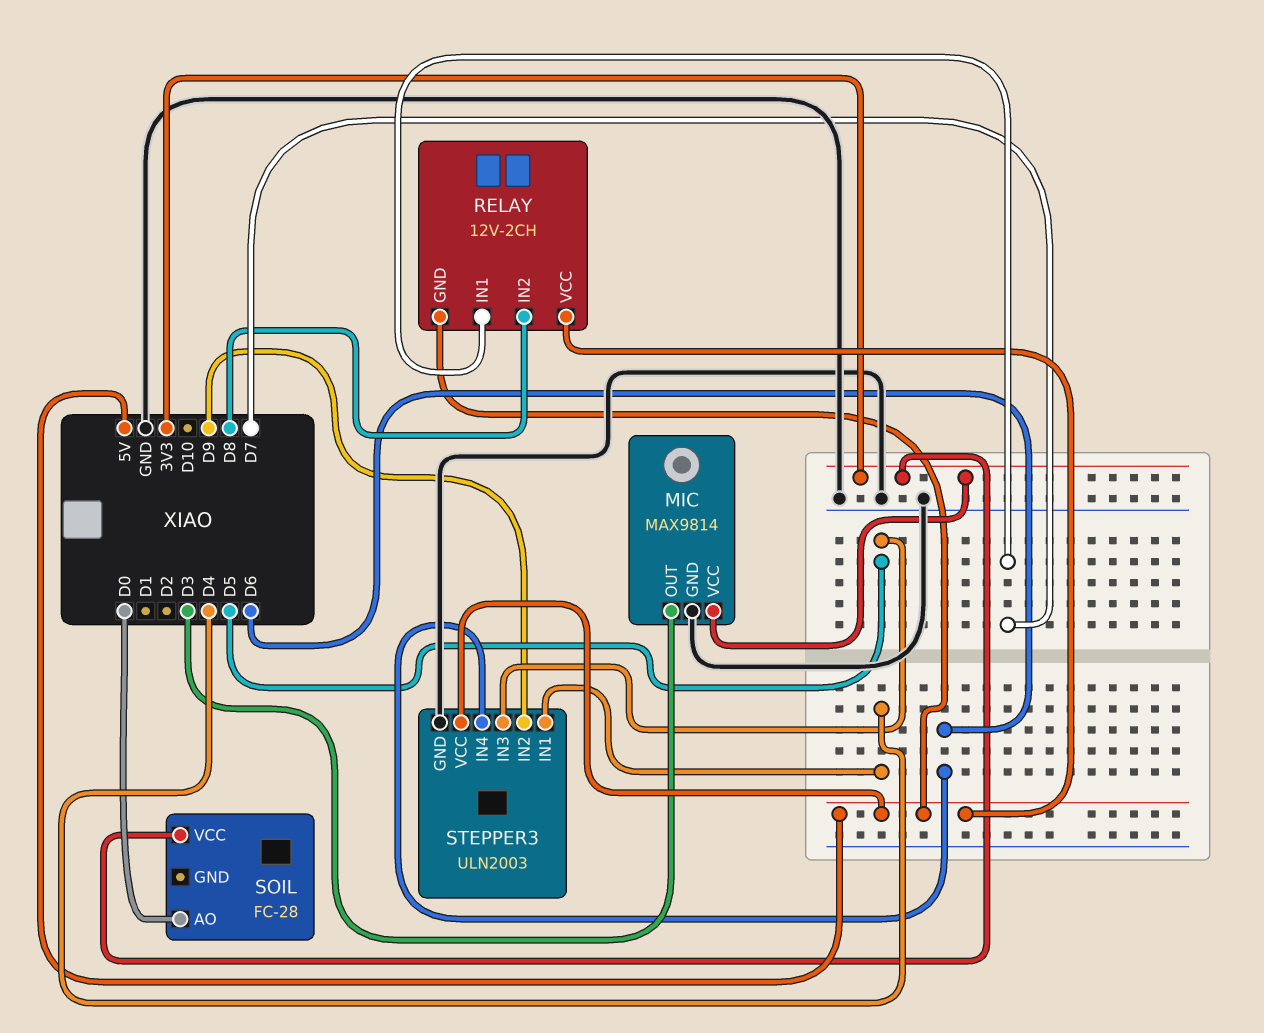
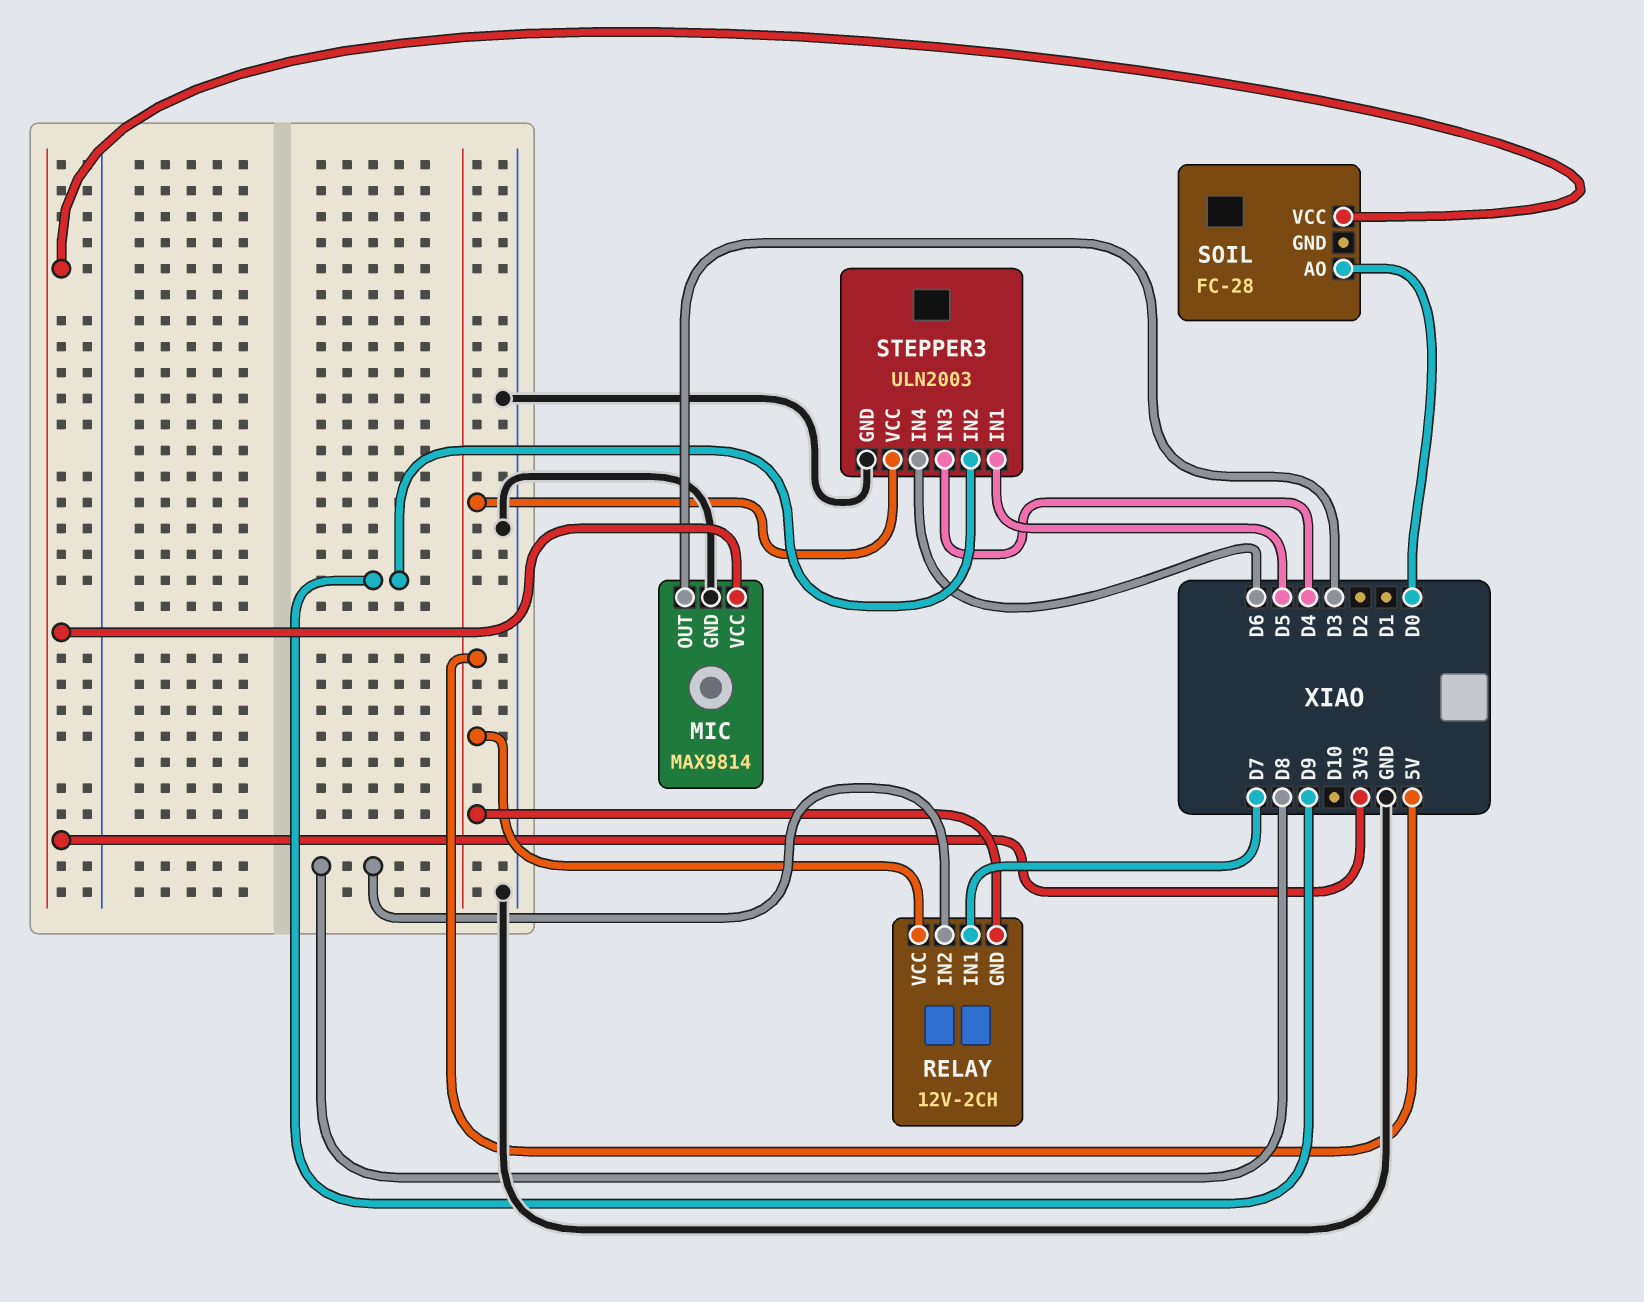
STEPPER3 pin IN1: D4 -> D5
STEPPER3 pin IN3: D5 -> D4

